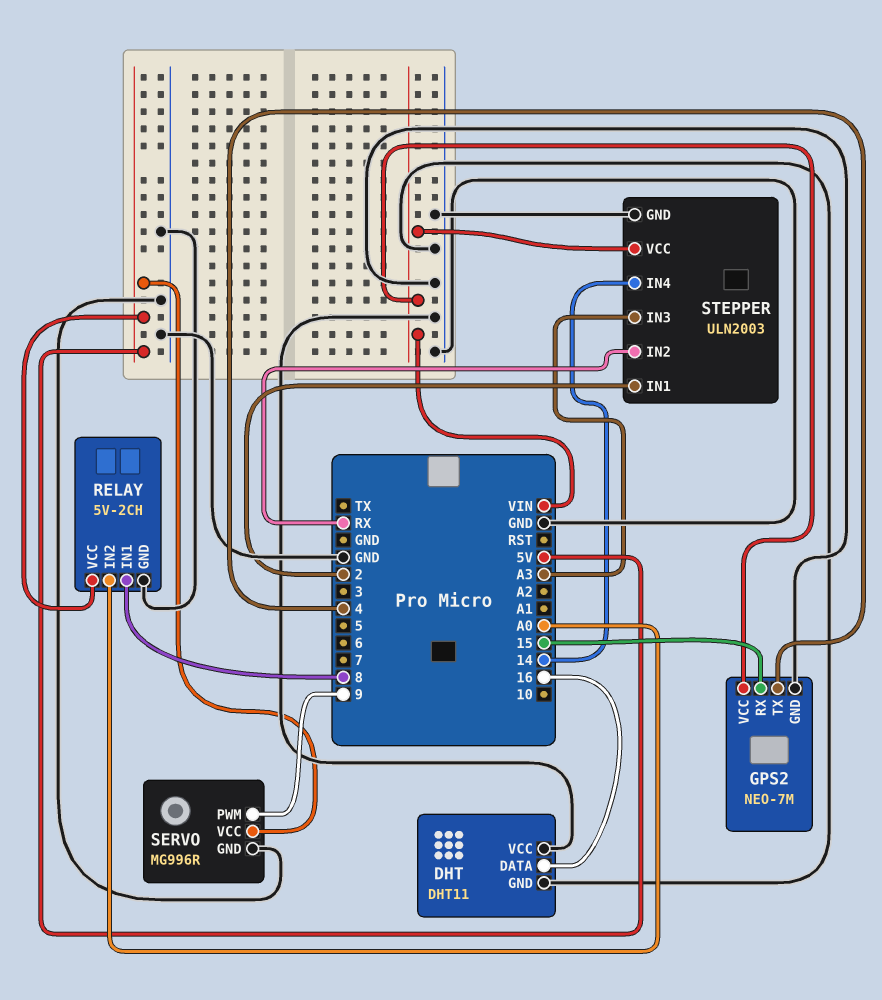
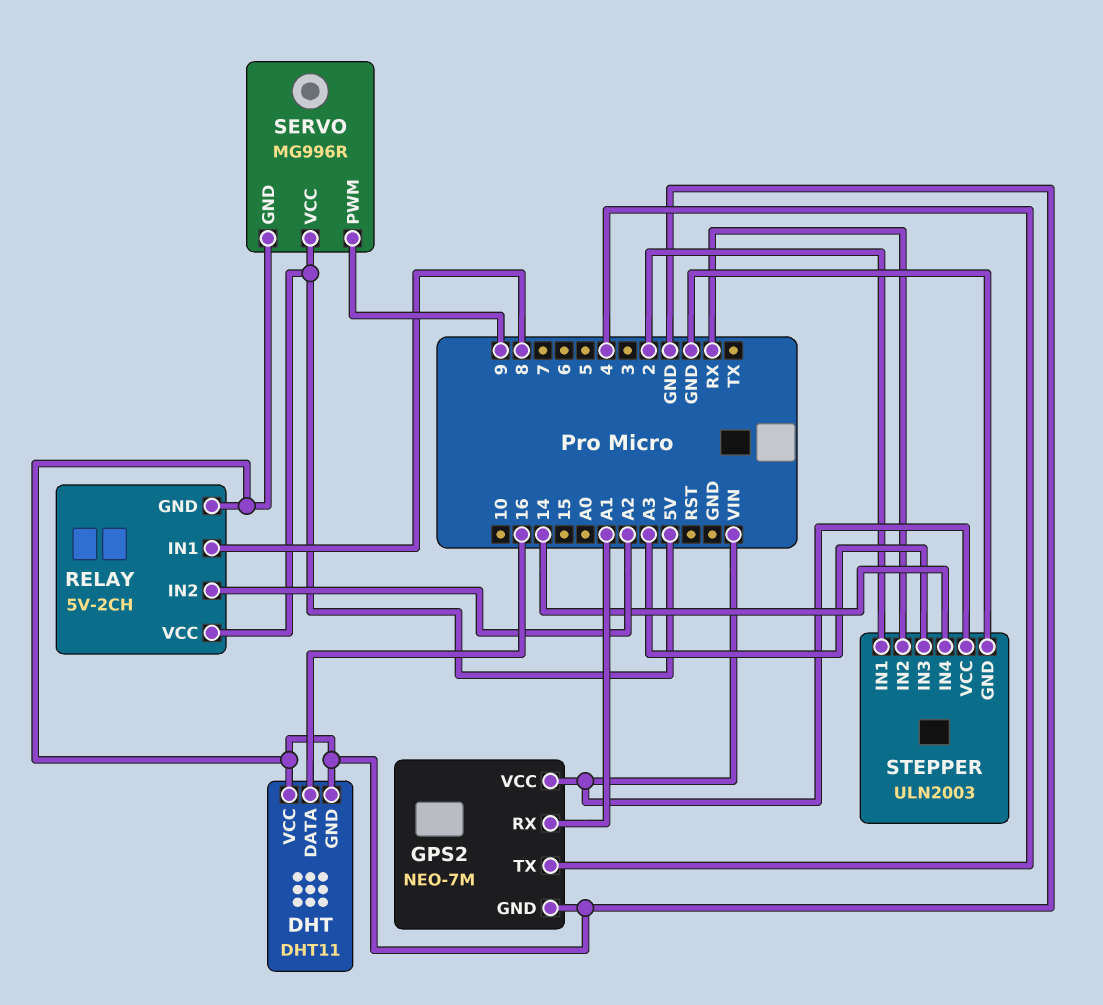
GPS2 pin RX: 15 -> A1
RELAY pin IN2: A0 -> A2

